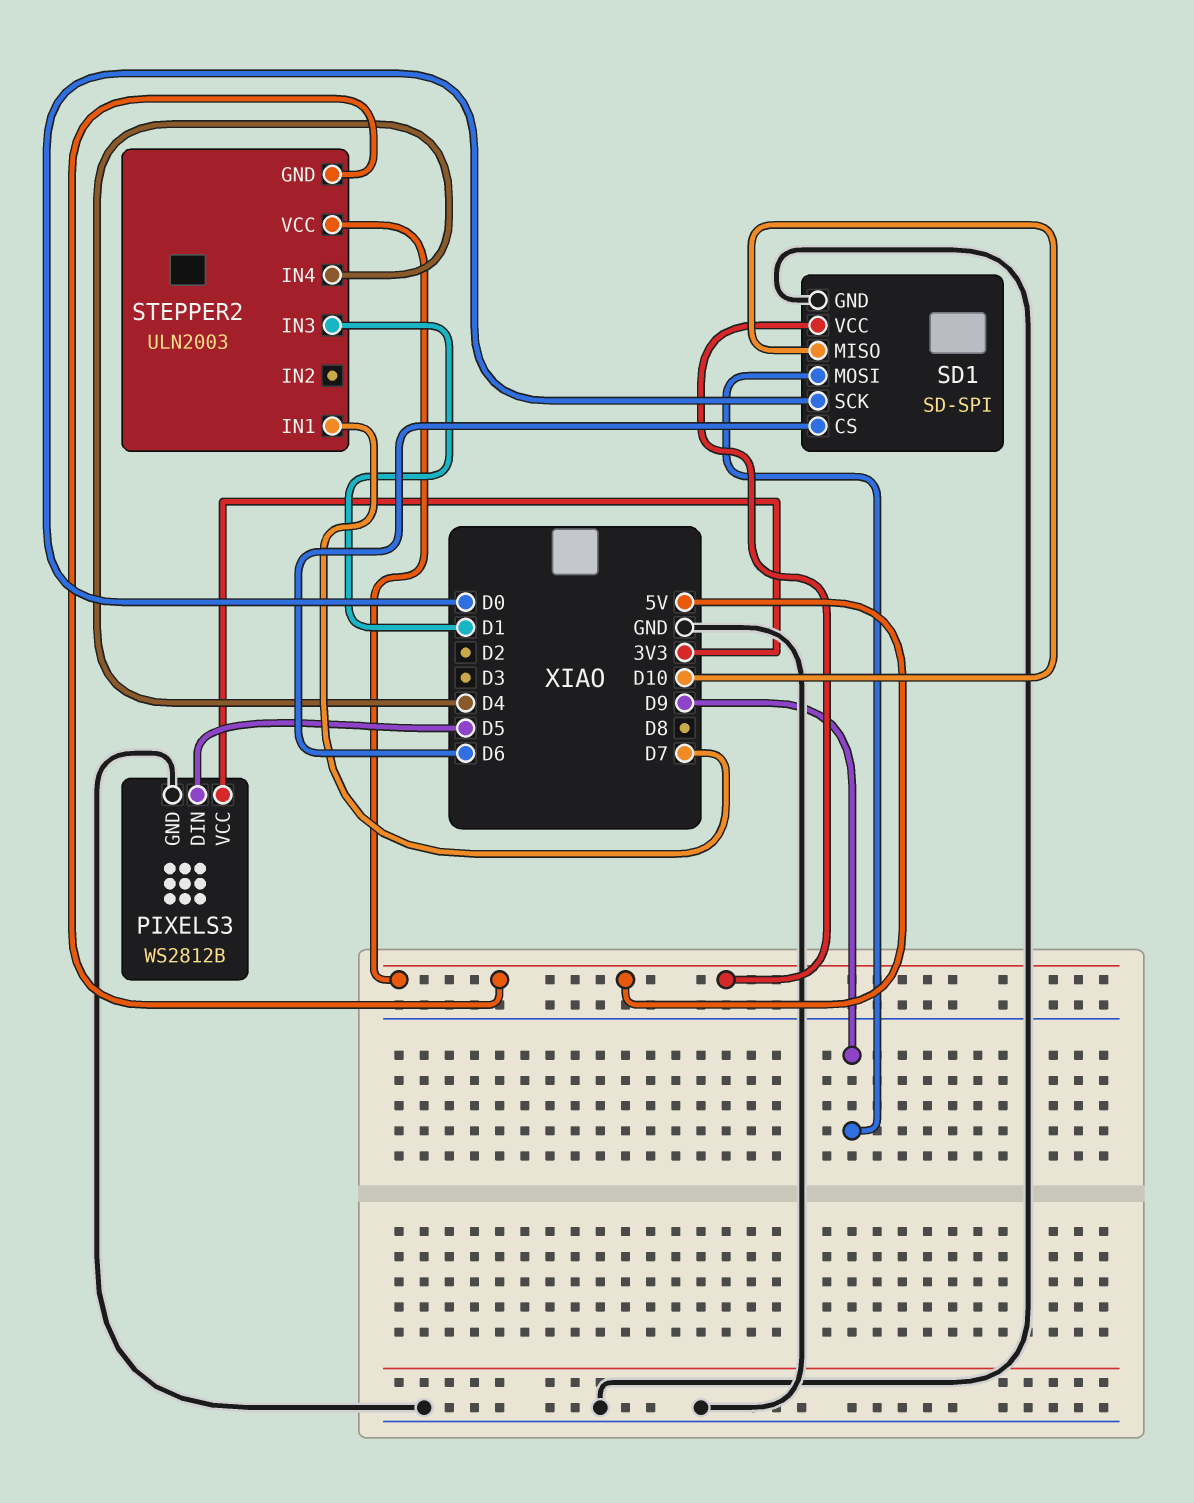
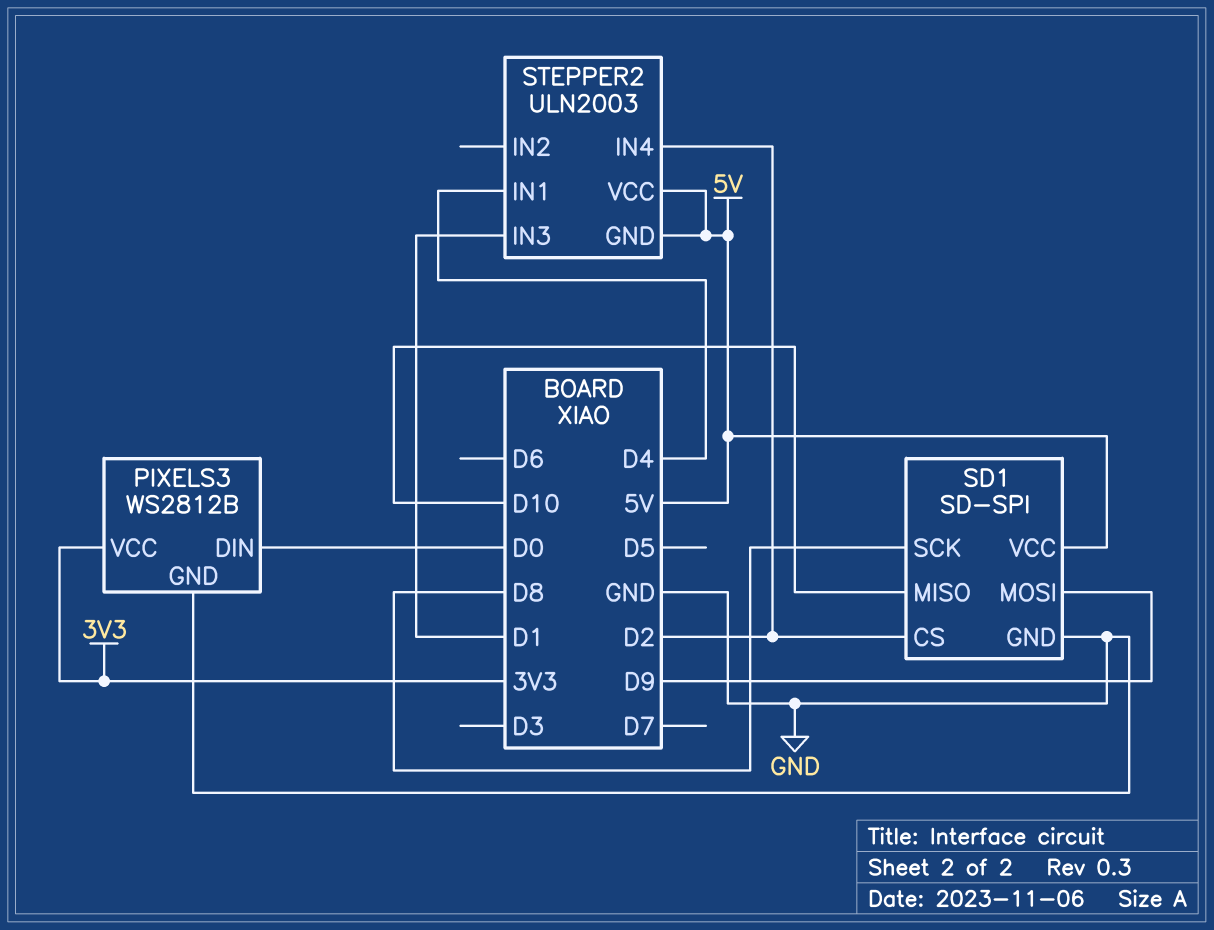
PIXELS3 pin DIN: D5 -> D0
SD1 pin CS: D6 -> D2
SD1 pin SCK: D0 -> D8
STEPPER2 pin IN1: D7 -> D4
STEPPER2 pin IN4: D4 -> D2

